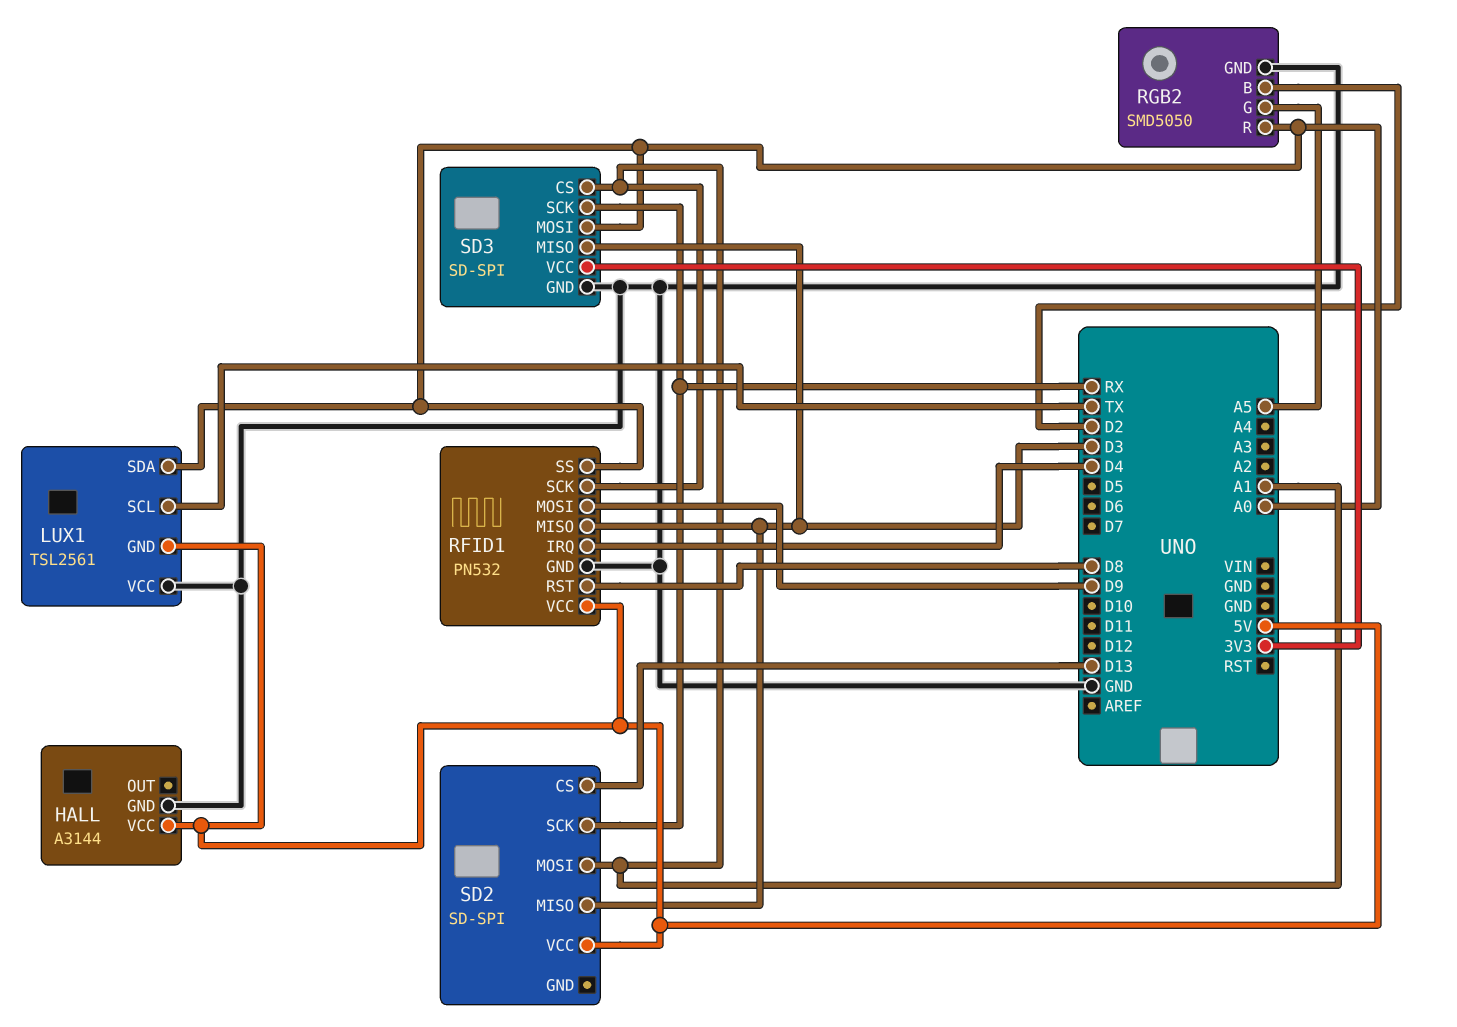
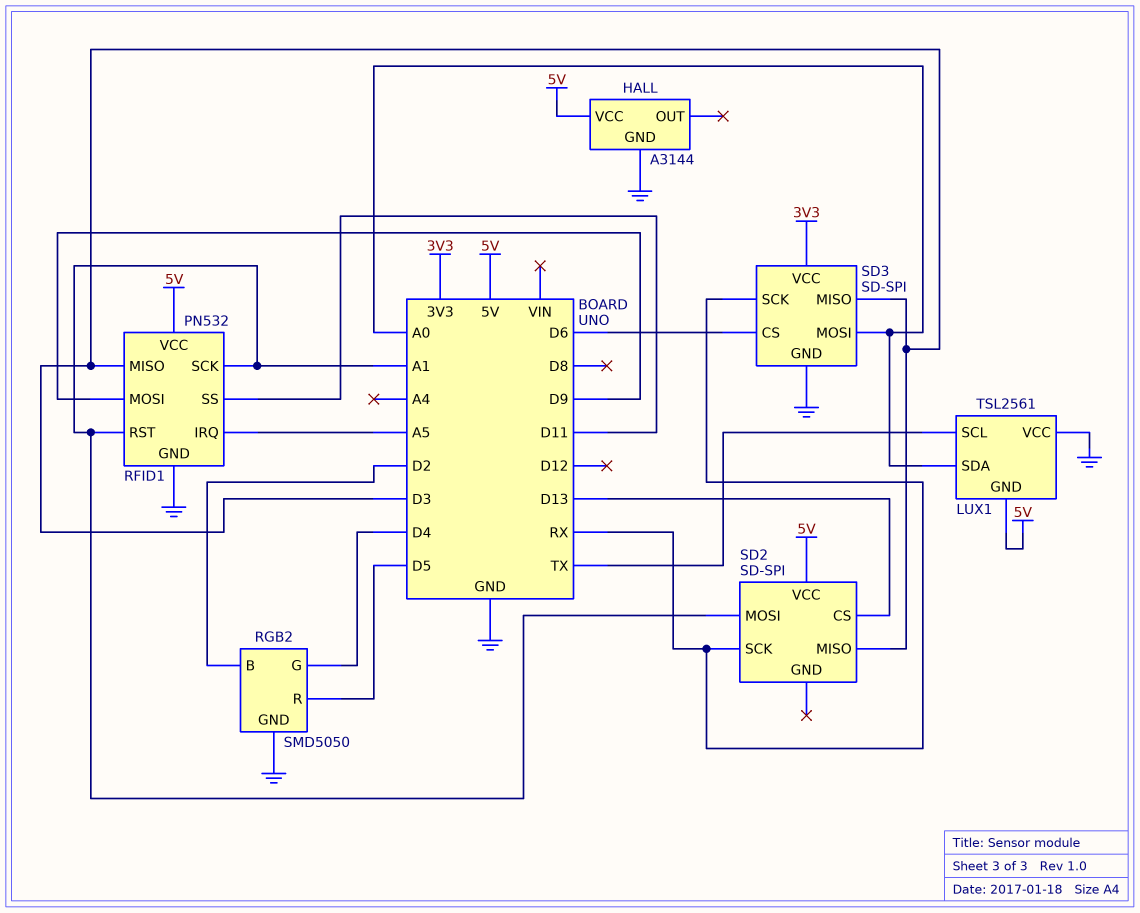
RFID1 pin IRQ: D4 -> A5
RFID1 pin RST: D8 -> A1
RFID1 pin SS: A0 -> D11
RGB2 pin G: A5 -> D4
RGB2 pin R: A0 -> D5
SD3 pin CS: A1 -> D6

